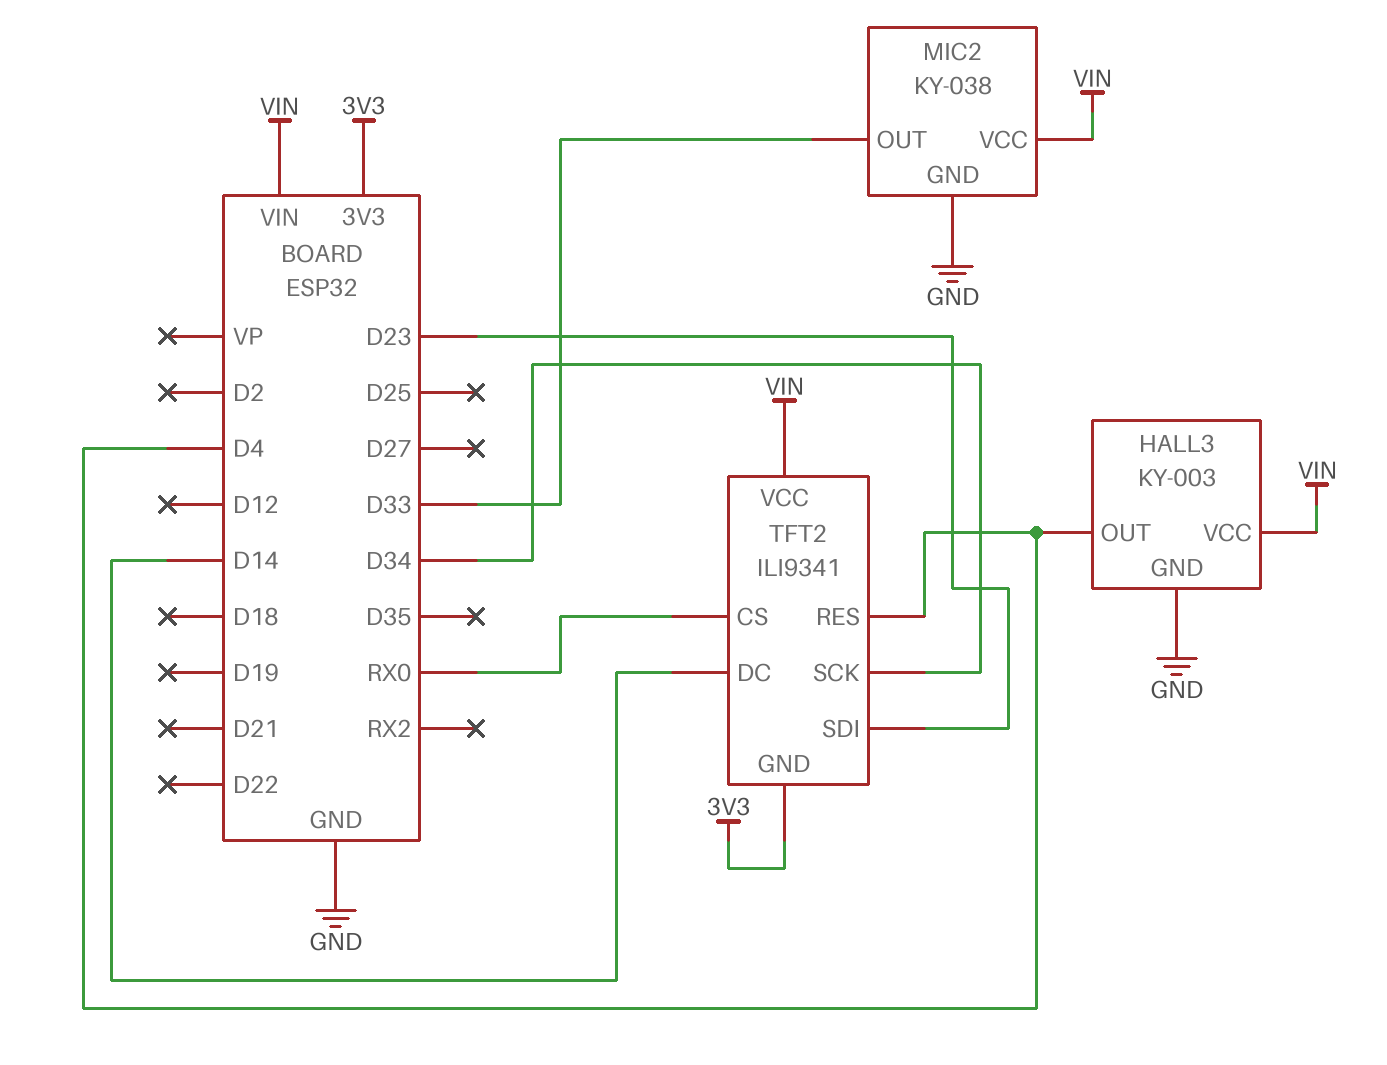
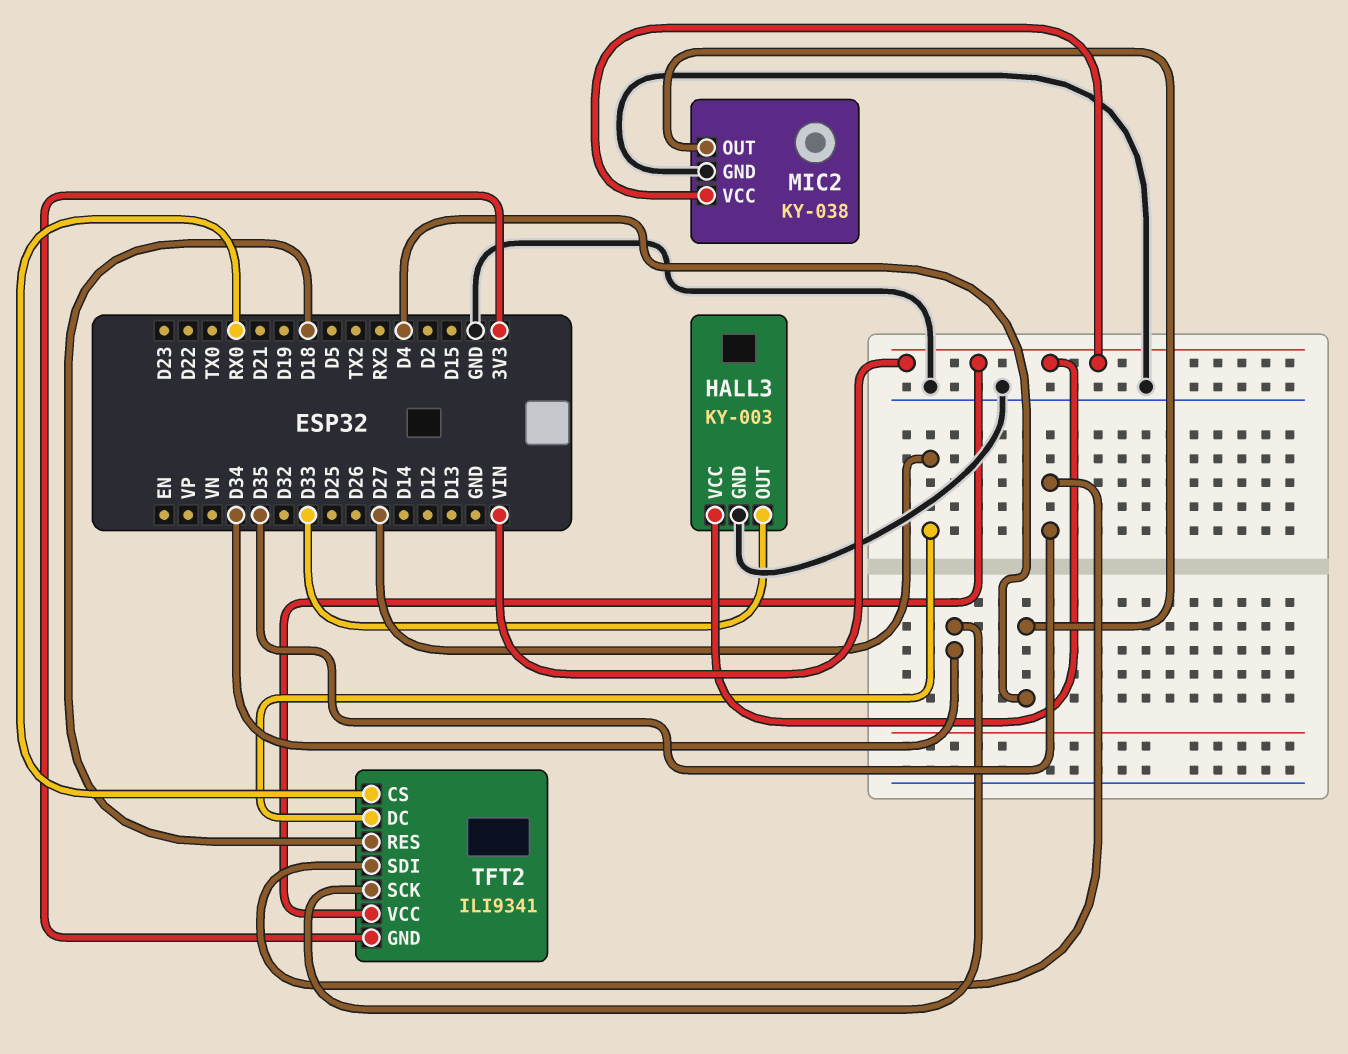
HALL3 pin OUT: D4 -> D33
MIC2 pin OUT: D33 -> D4
TFT2 pin DC: D14 -> D27
TFT2 pin RES: D4 -> D18
TFT2 pin SDI: D23 -> D35

